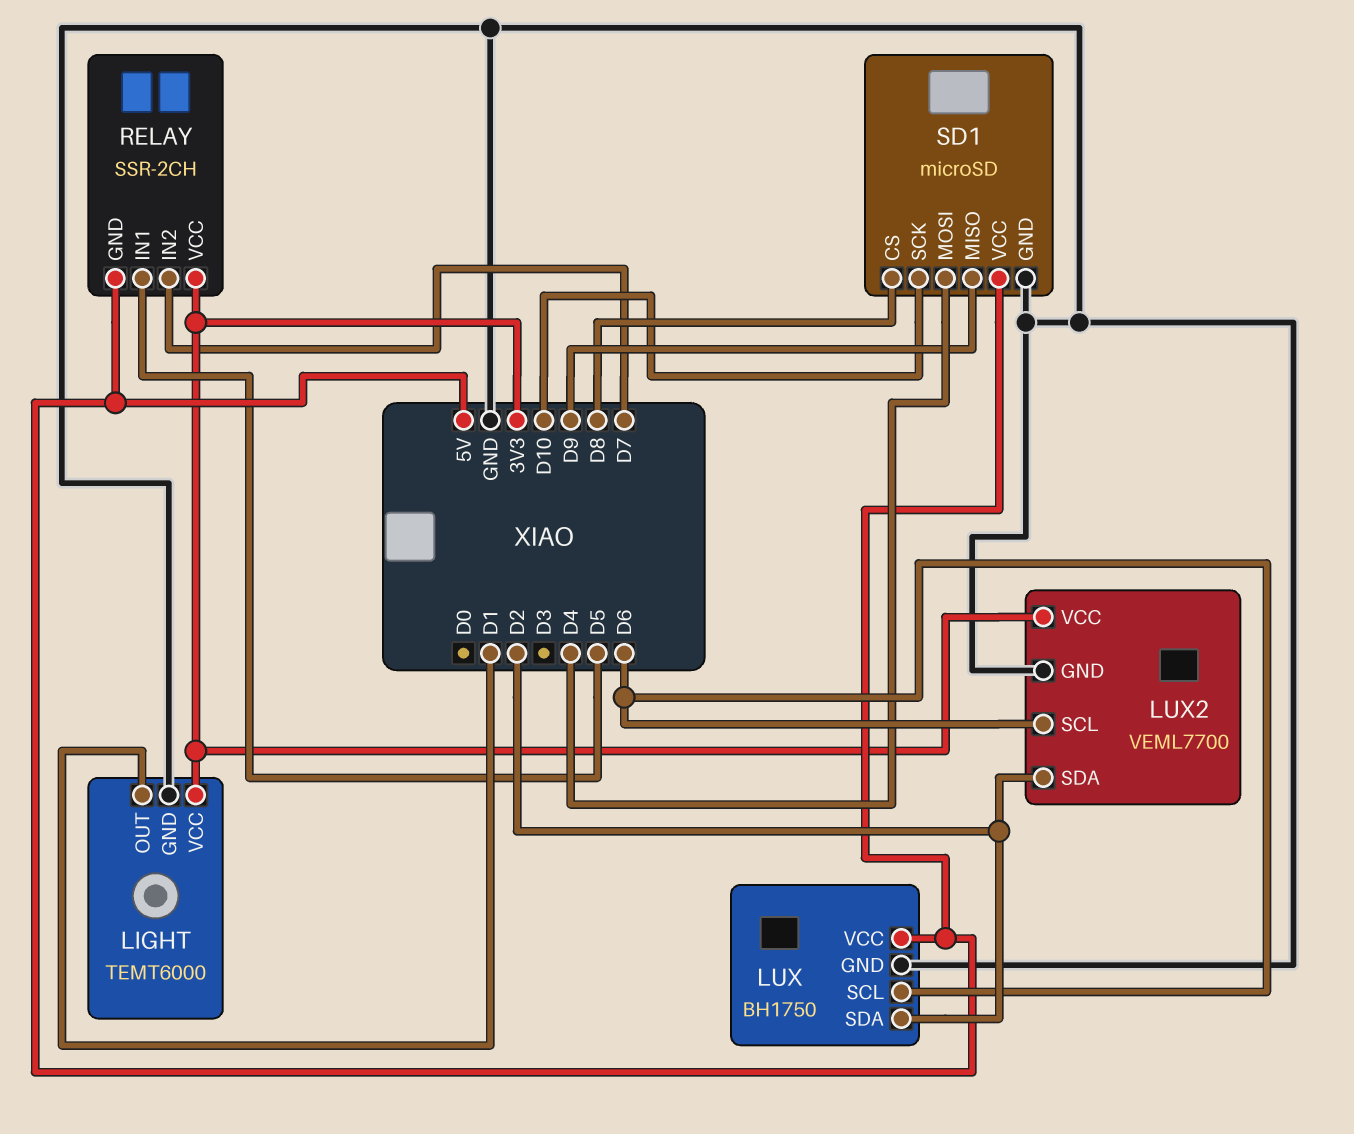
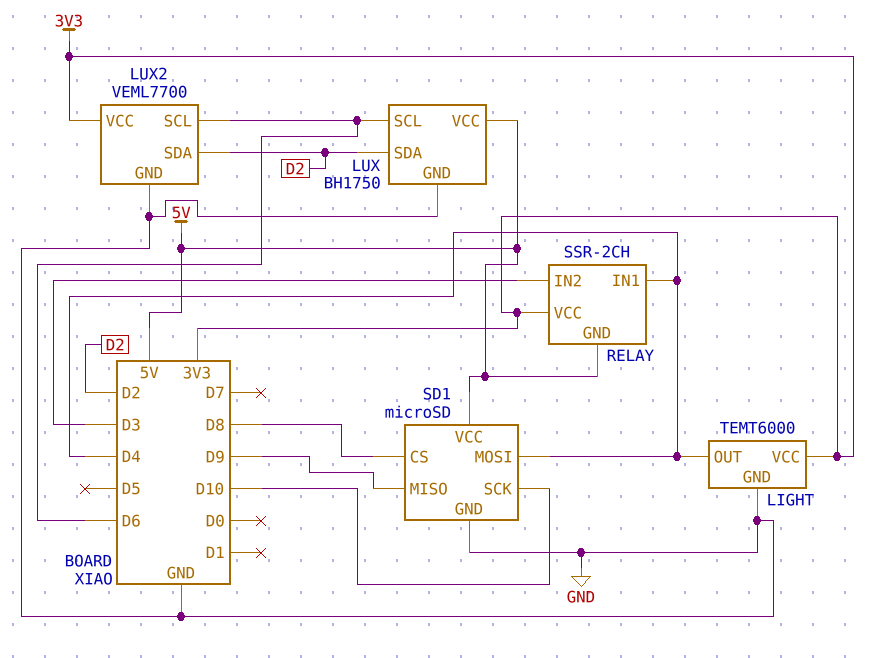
LIGHT pin OUT: D1 -> D4
RELAY pin IN1: D5 -> D4
RELAY pin IN2: D7 -> D3

